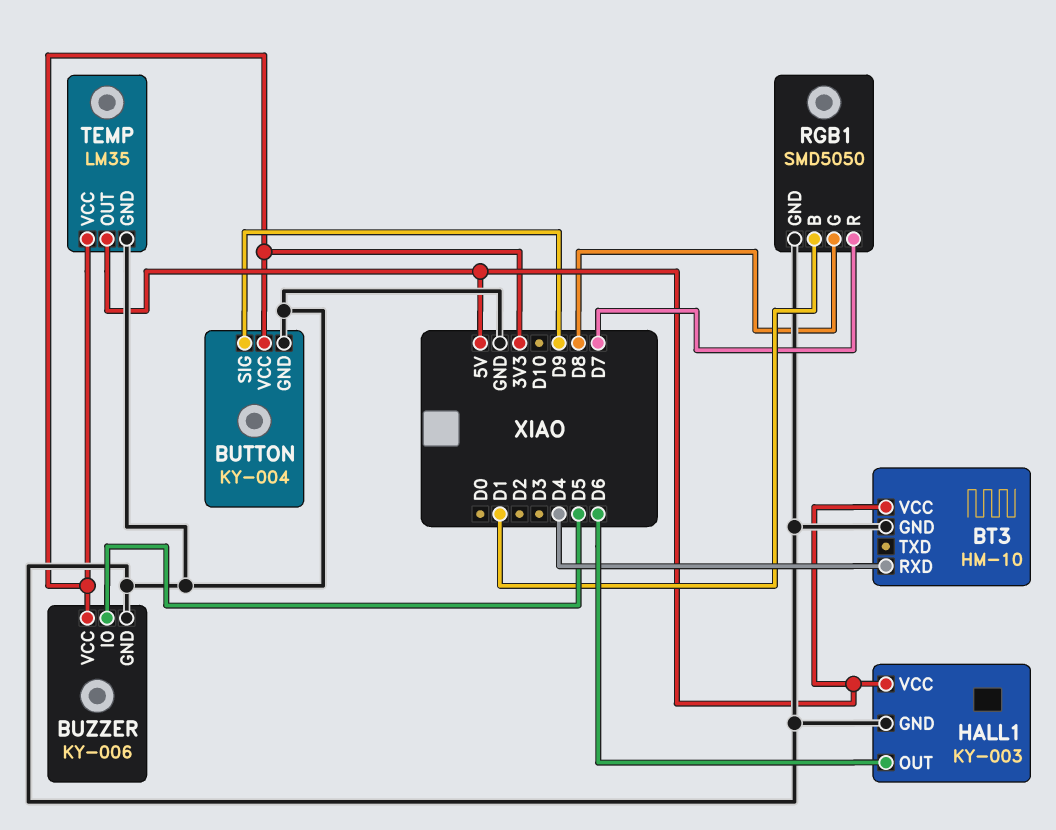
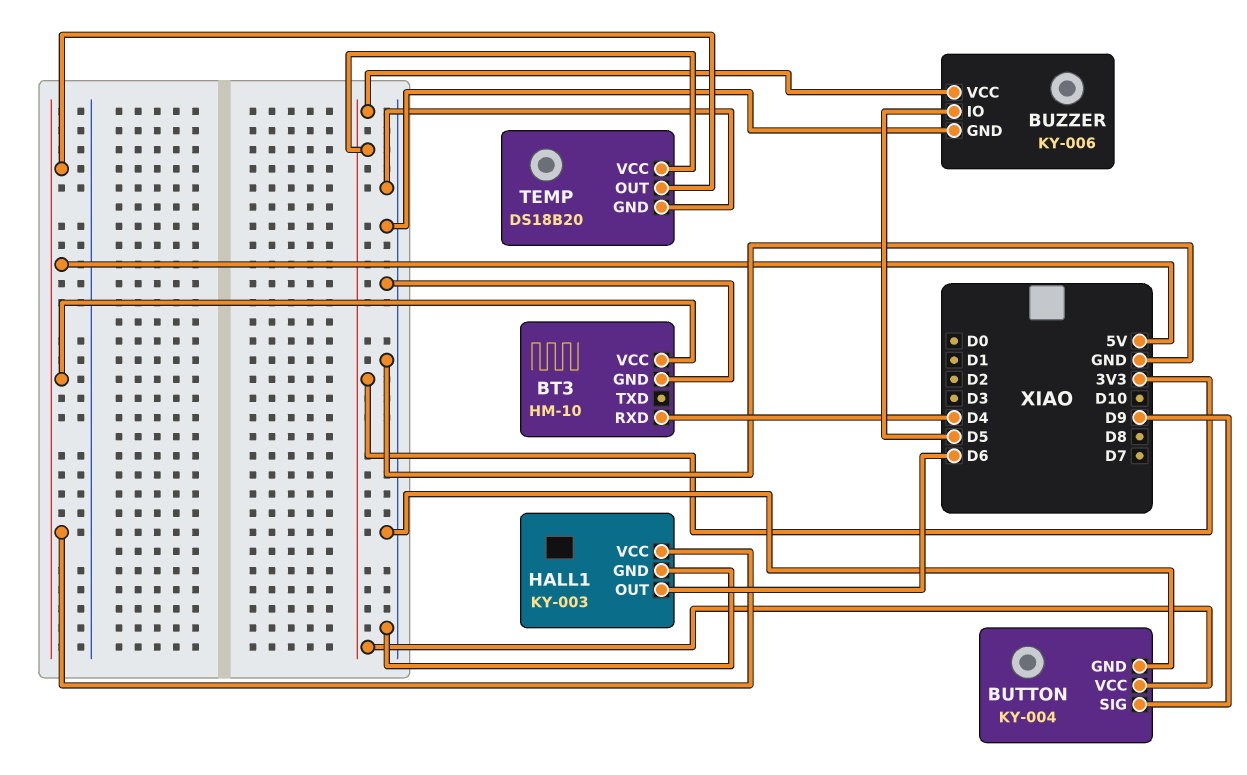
RGB1: SMD5050 -> none
RGB1 pin B: D1 -> none
RGB1 pin G: D8 -> none
RGB1 pin GND: GND -> none
RGB1 pin R: D7 -> none
TEMP: LM35 -> DS18B20

